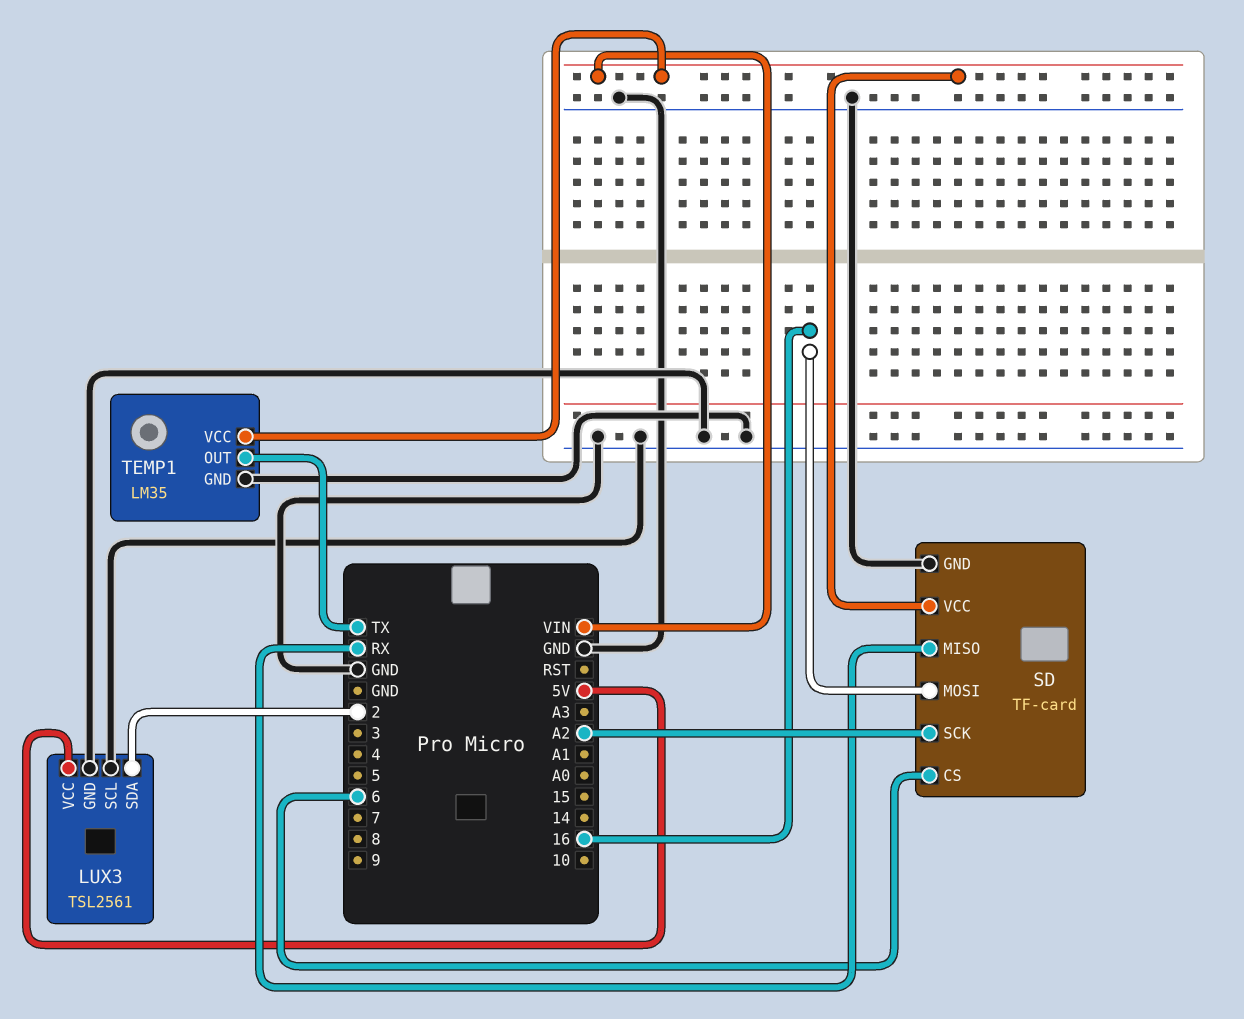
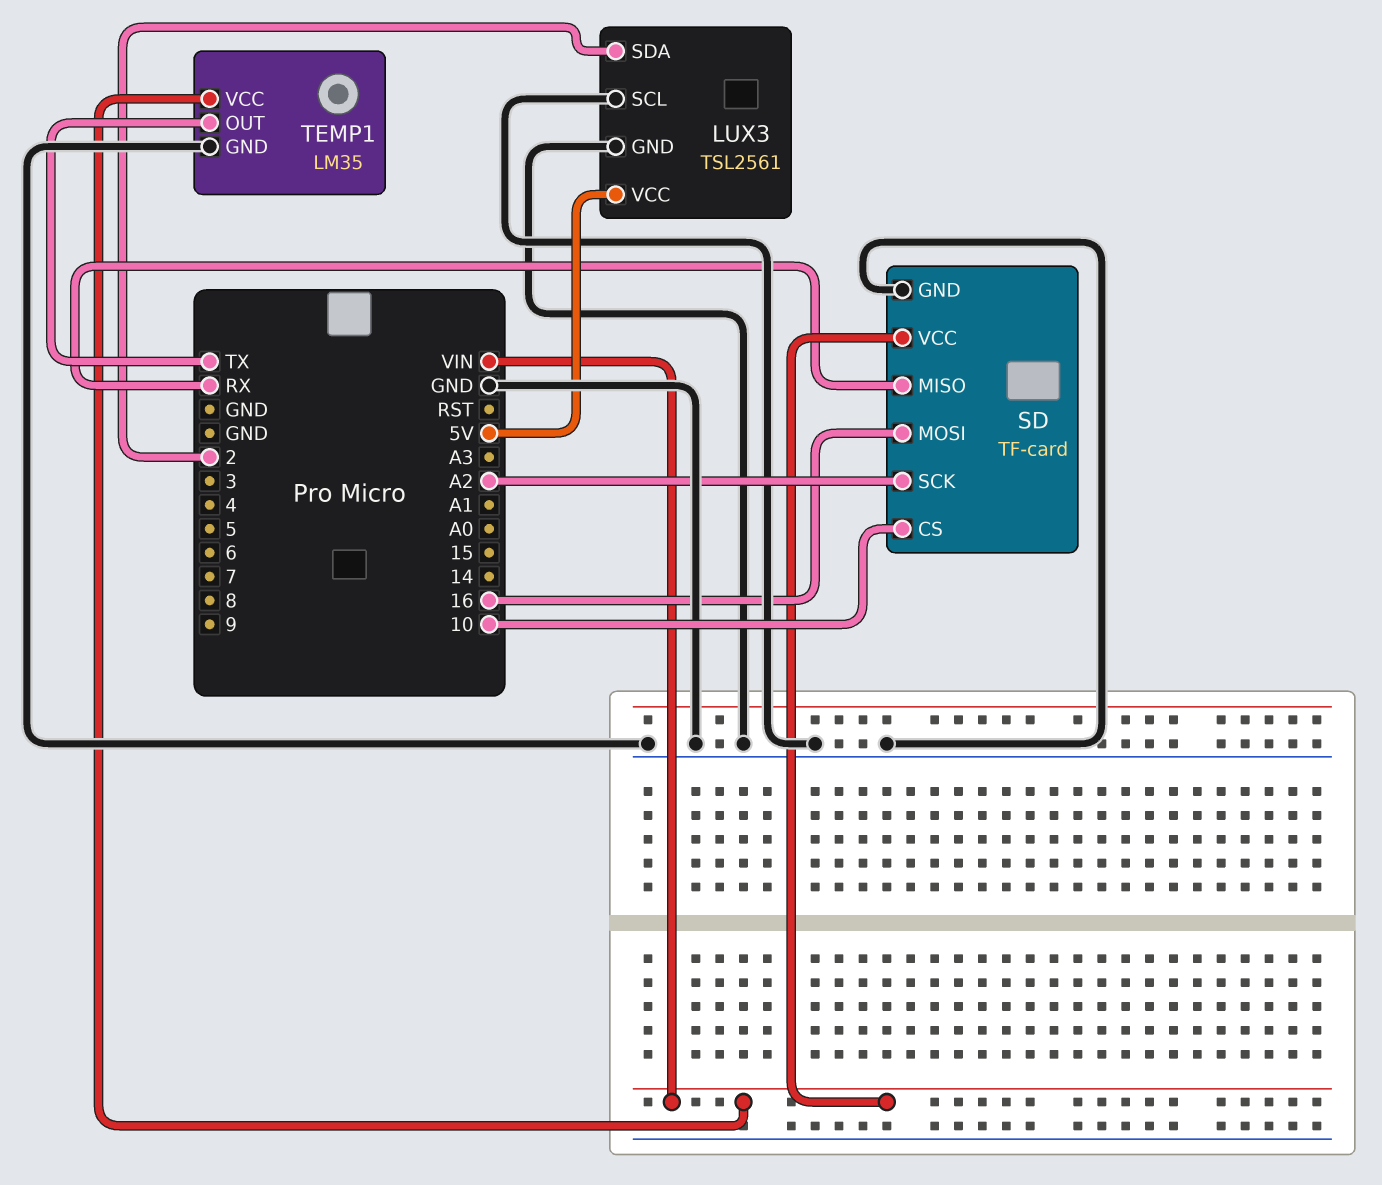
SD pin CS: 6 -> 10

